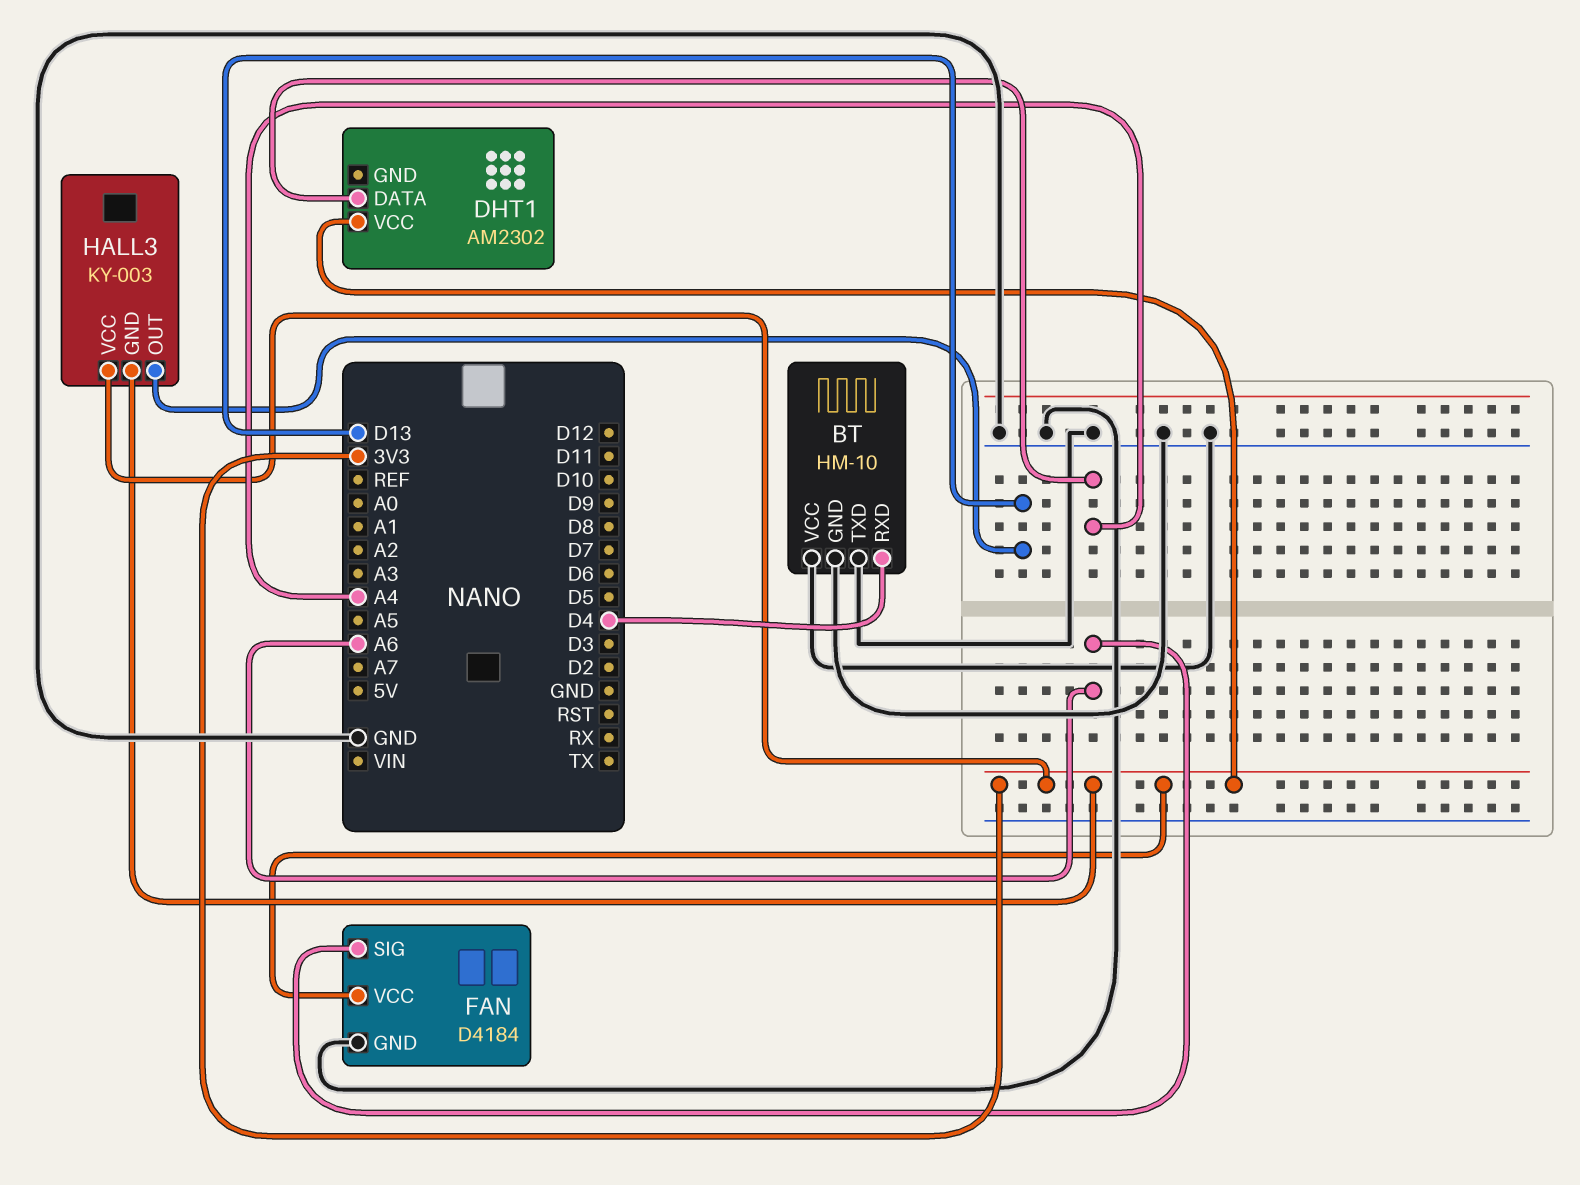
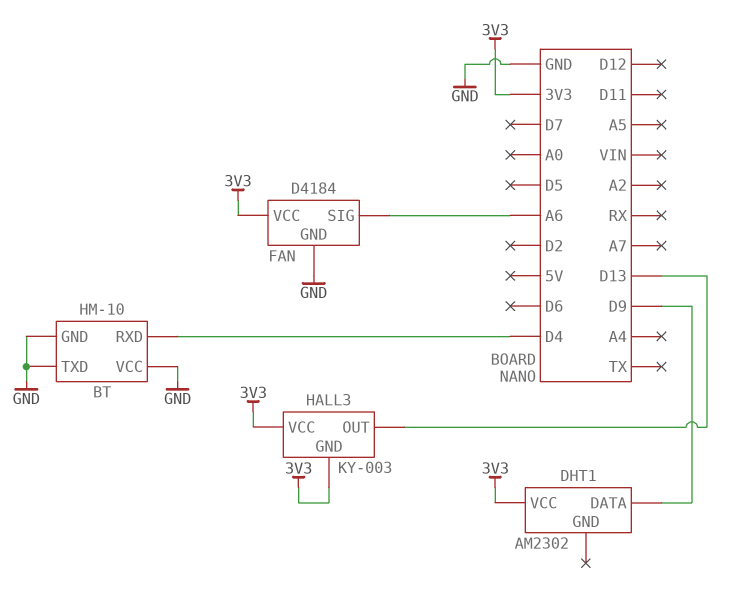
DHT1 pin DATA: A4 -> D9

